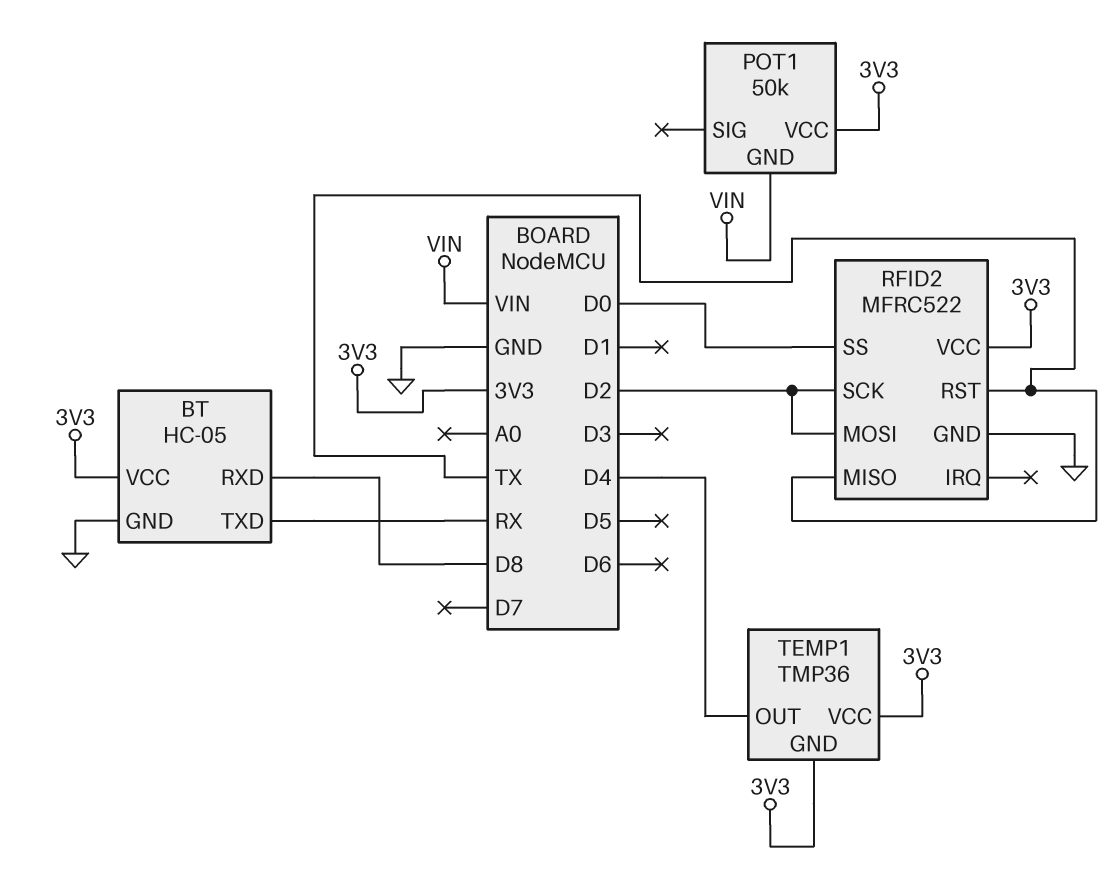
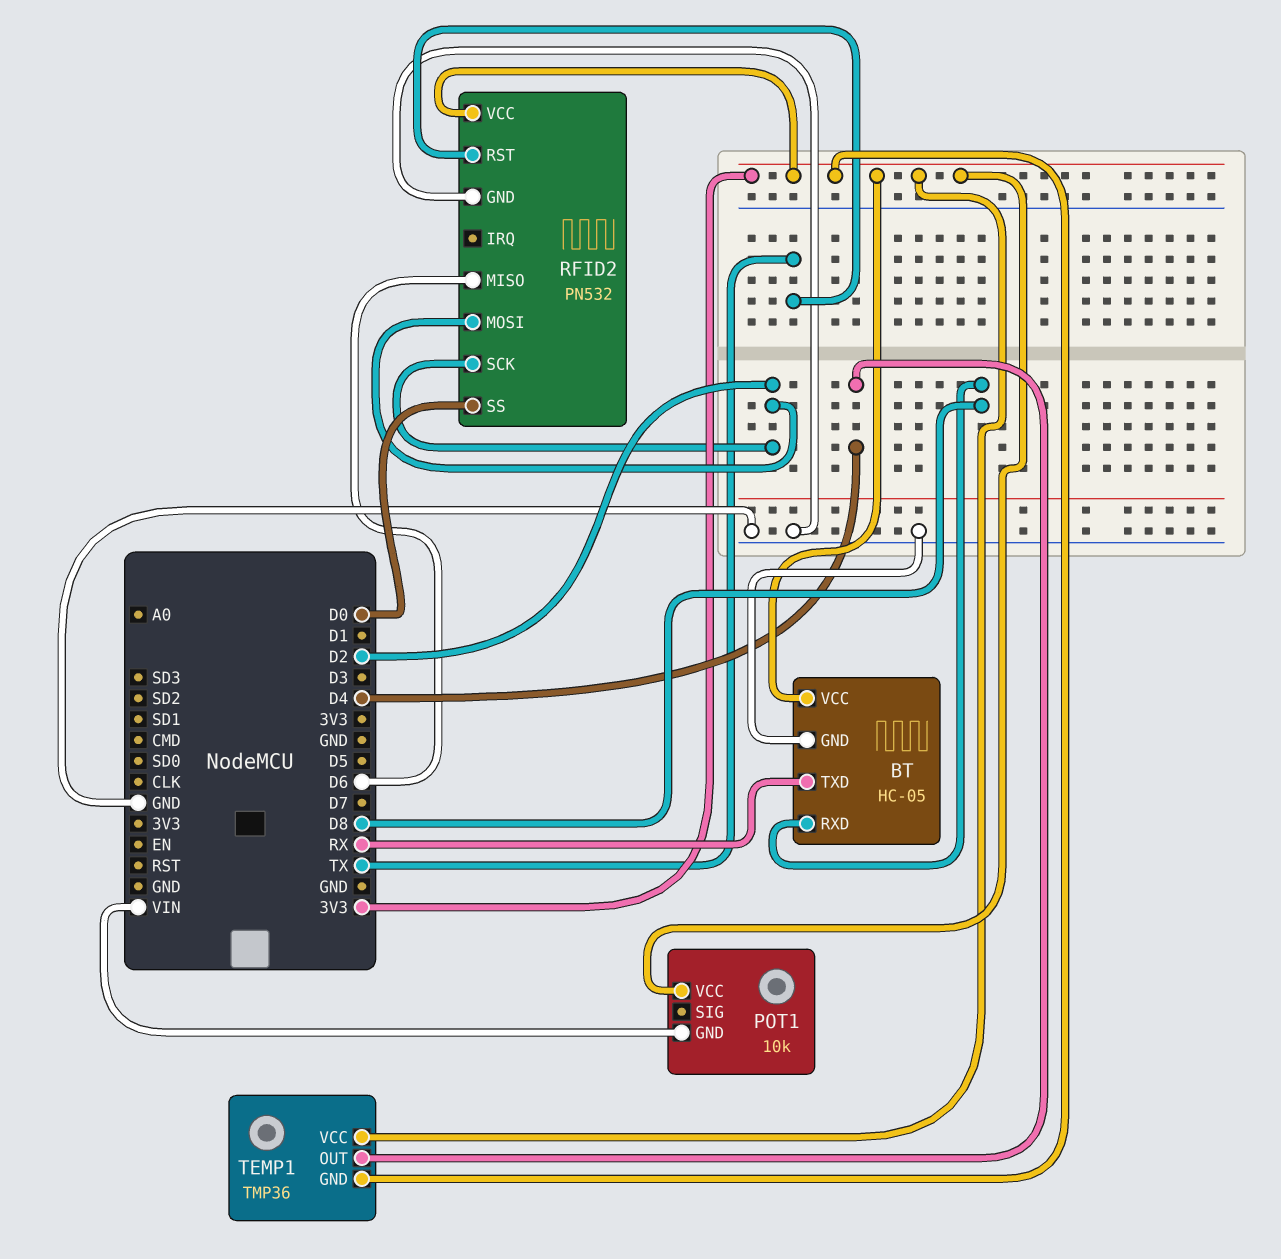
POT1: 50k -> 10k
RFID2: MFRC522 -> PN532
RFID2 pin MISO: TX -> D6

